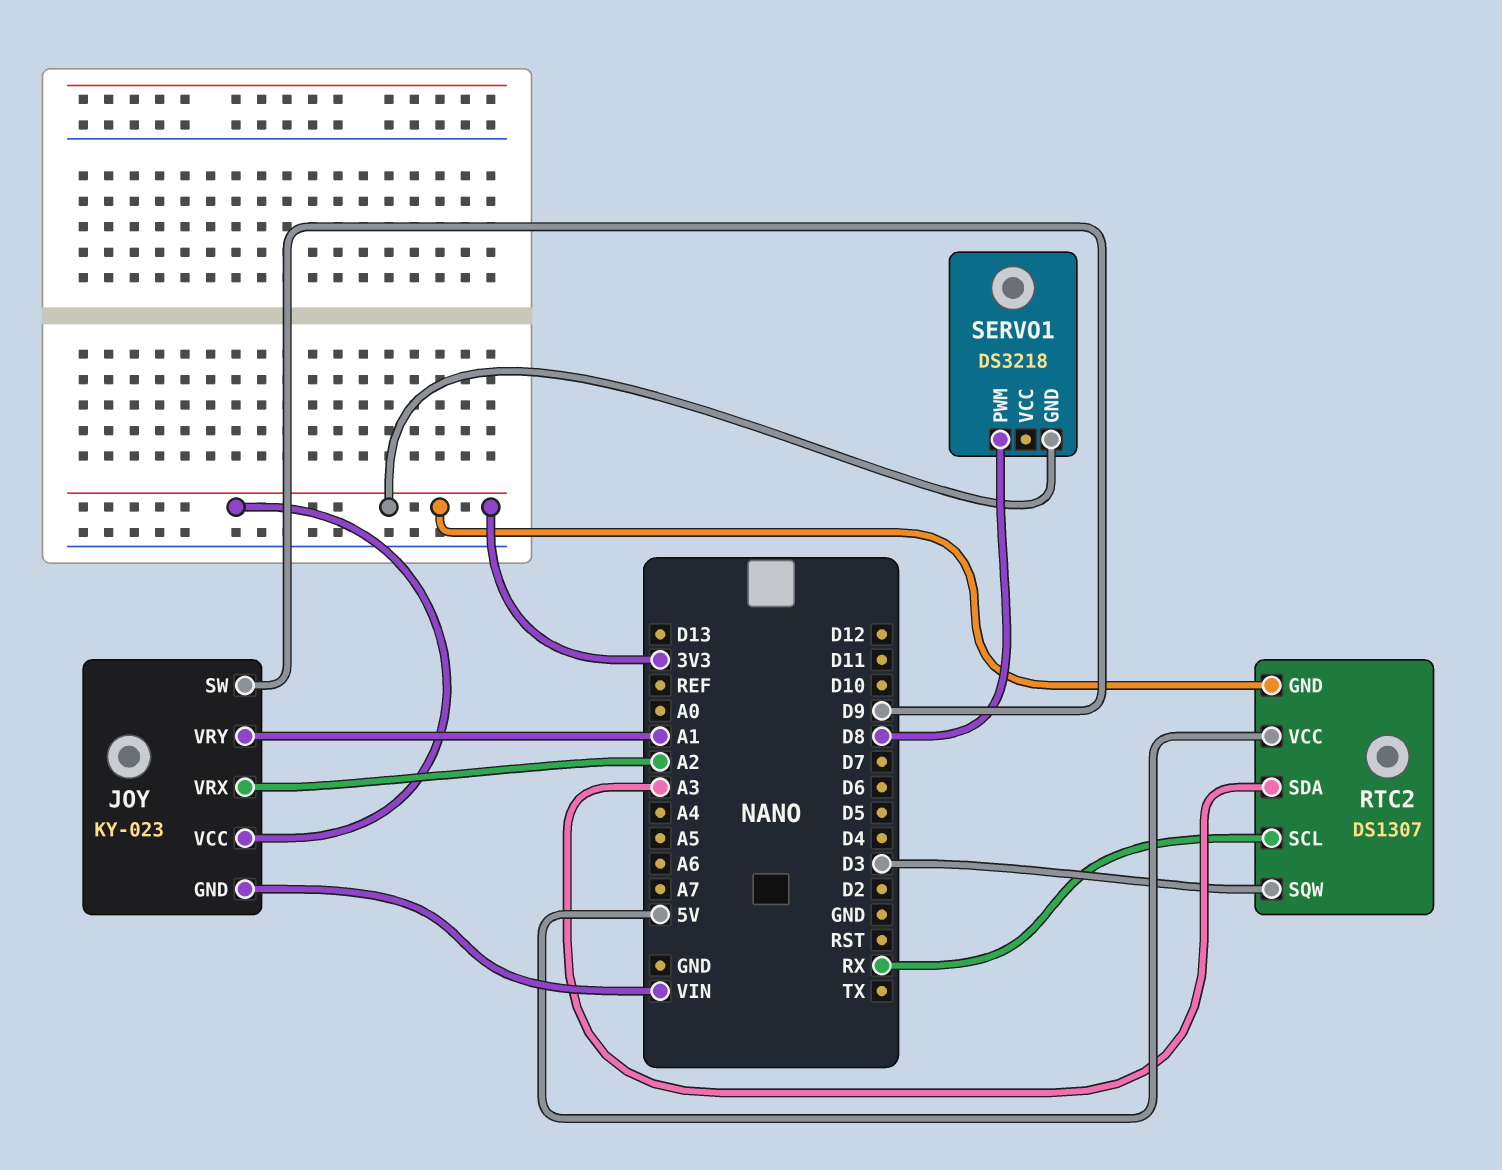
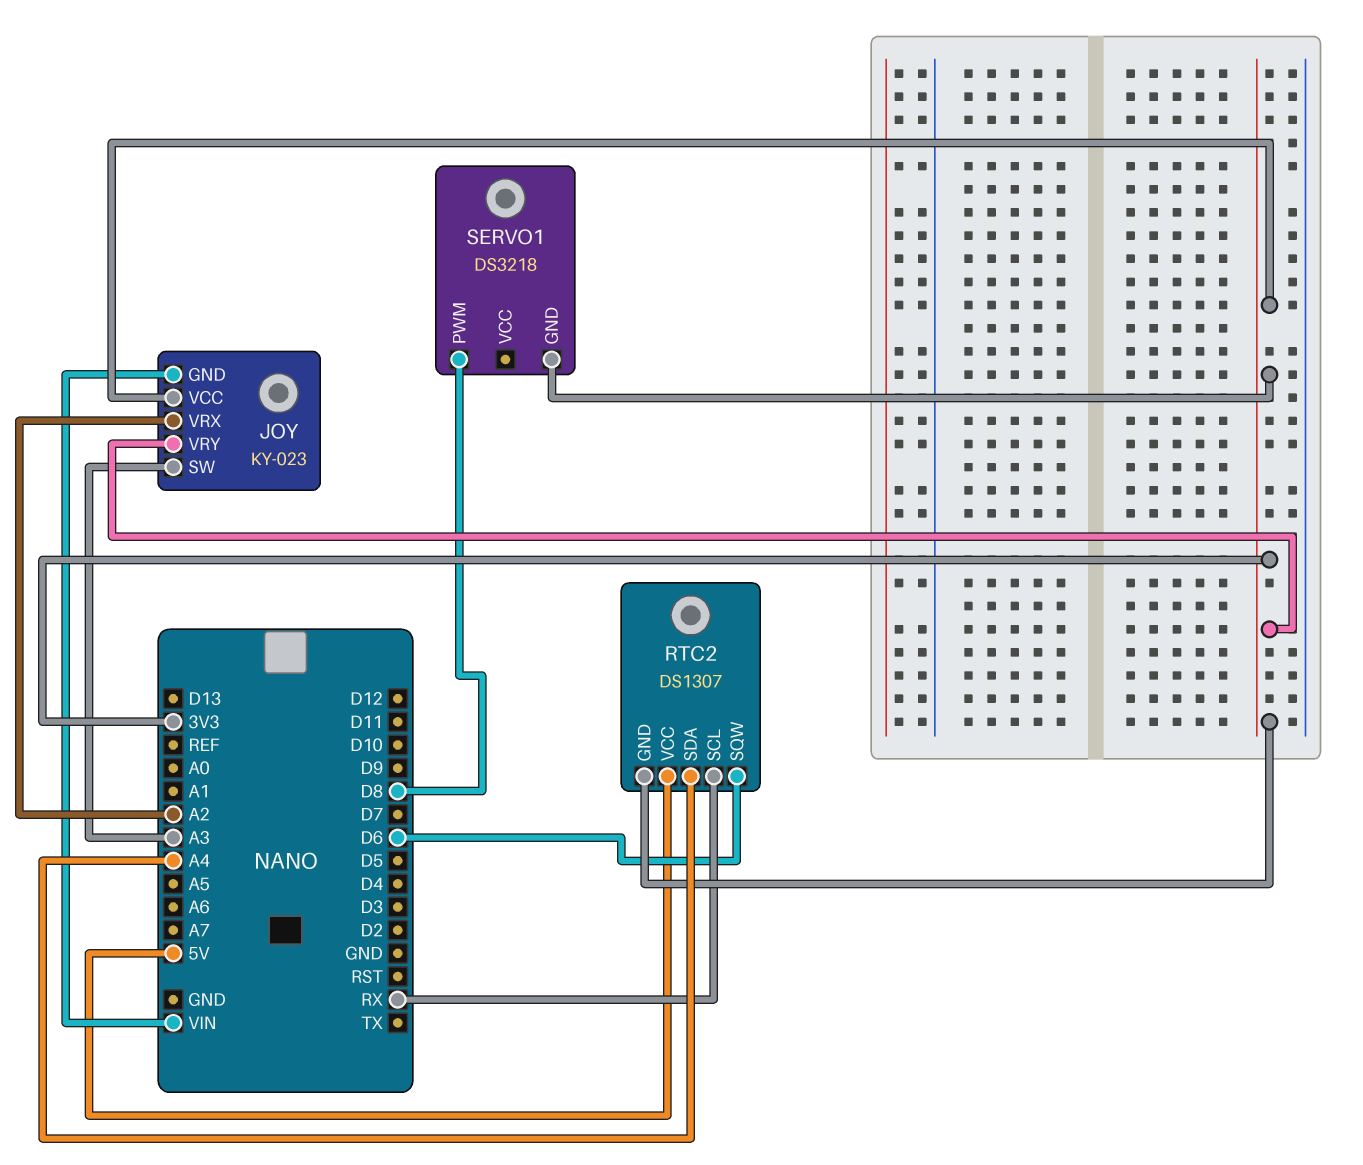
JOY pin SW: D9 -> A3
JOY pin VRY: A1 -> 3V3
RTC2 pin SDA: A3 -> A4
RTC2 pin SQW: D3 -> D6

